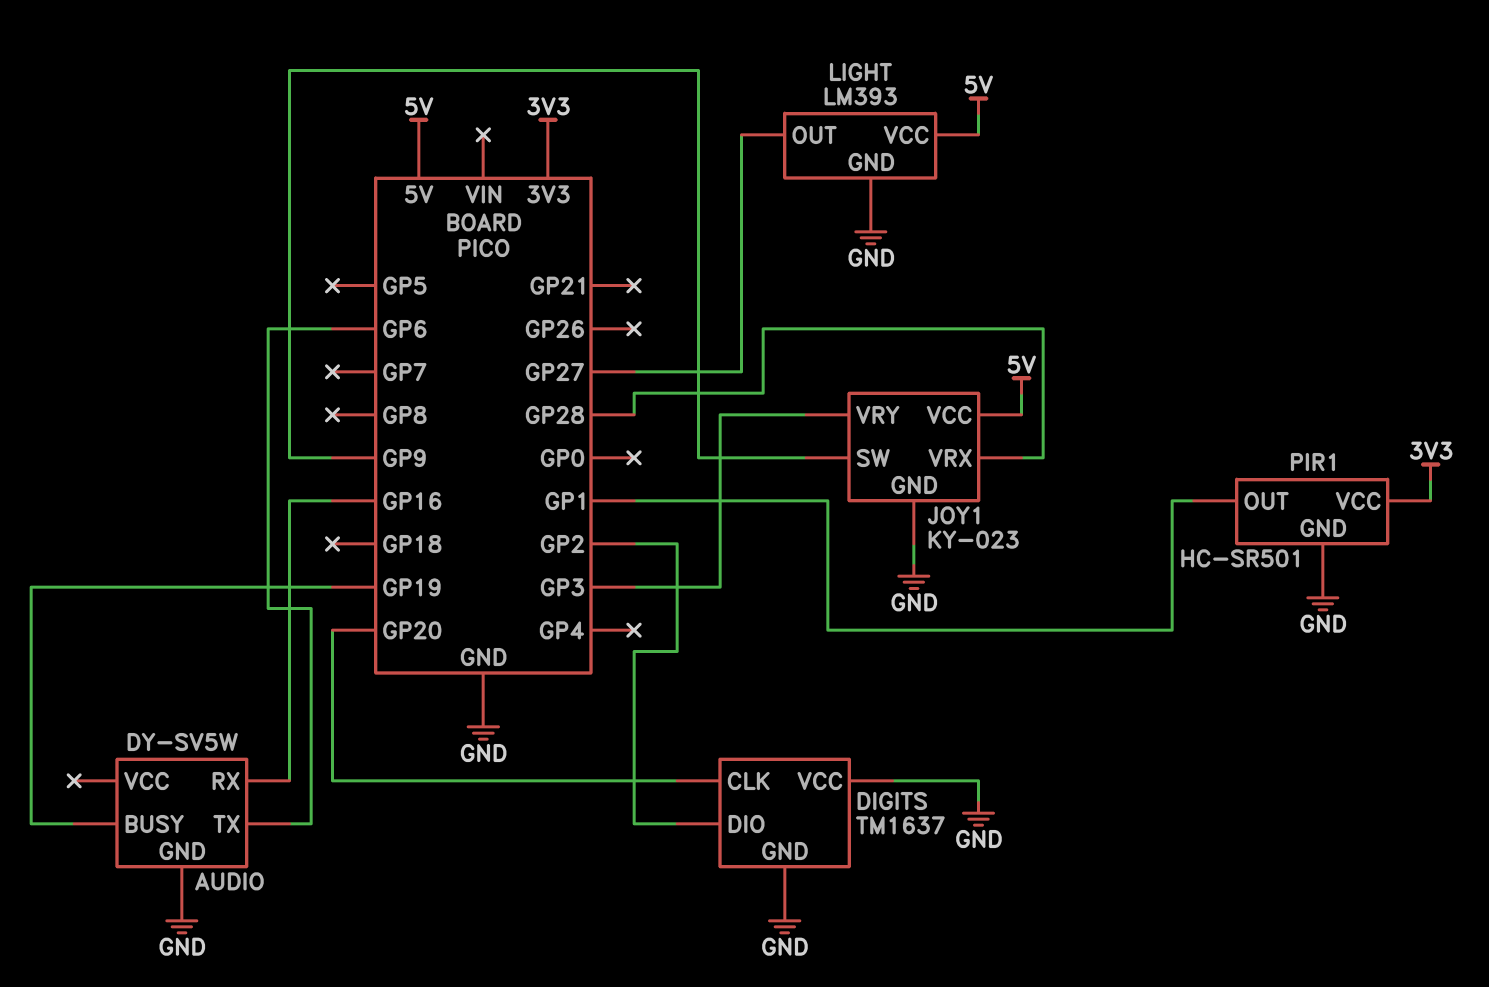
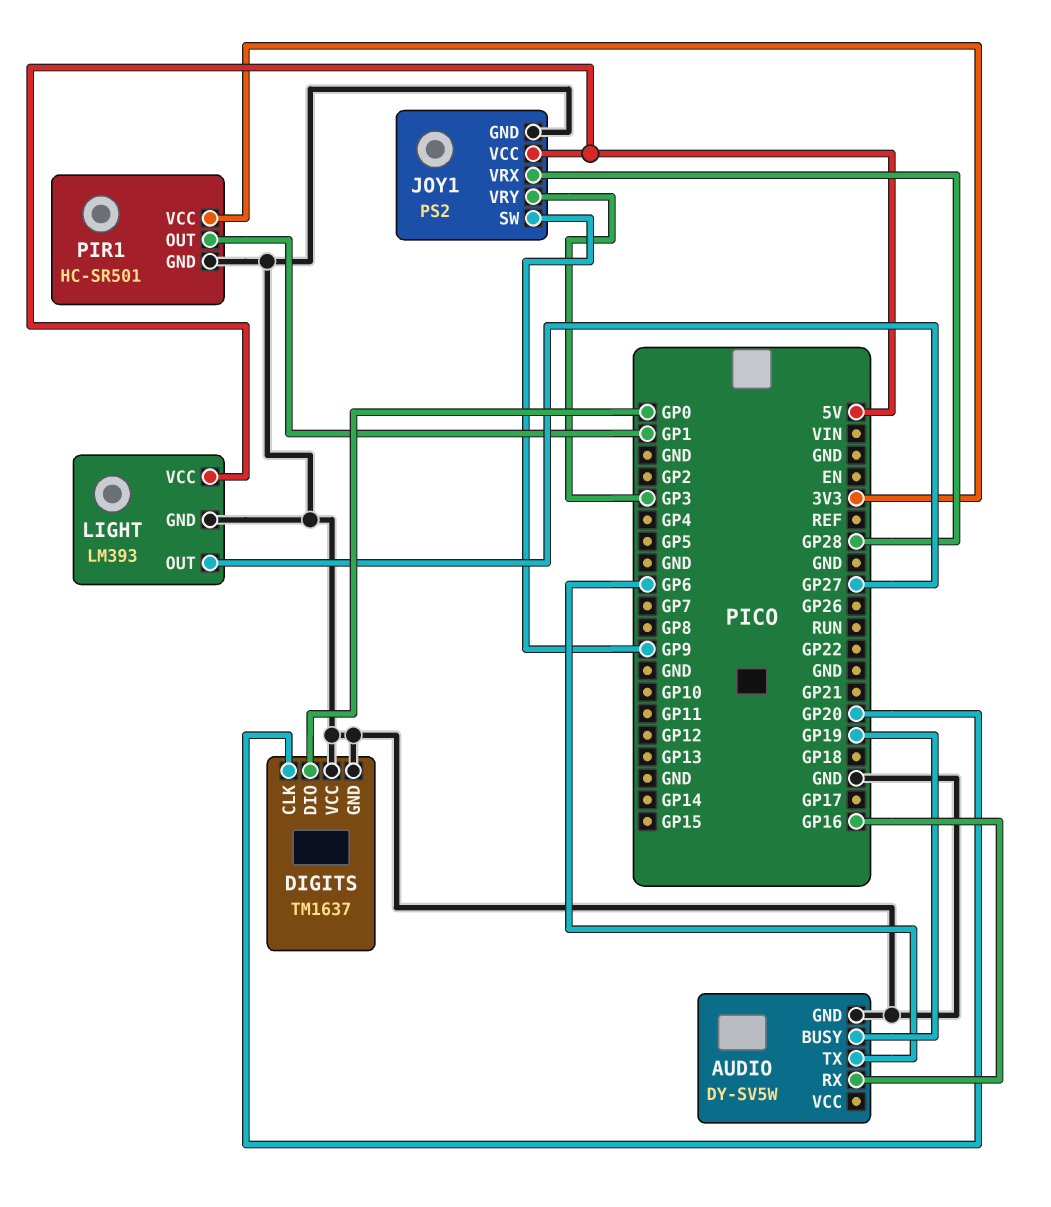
DIGITS pin DIO: GP2 -> GP0
JOY1: KY-023 -> PS2

